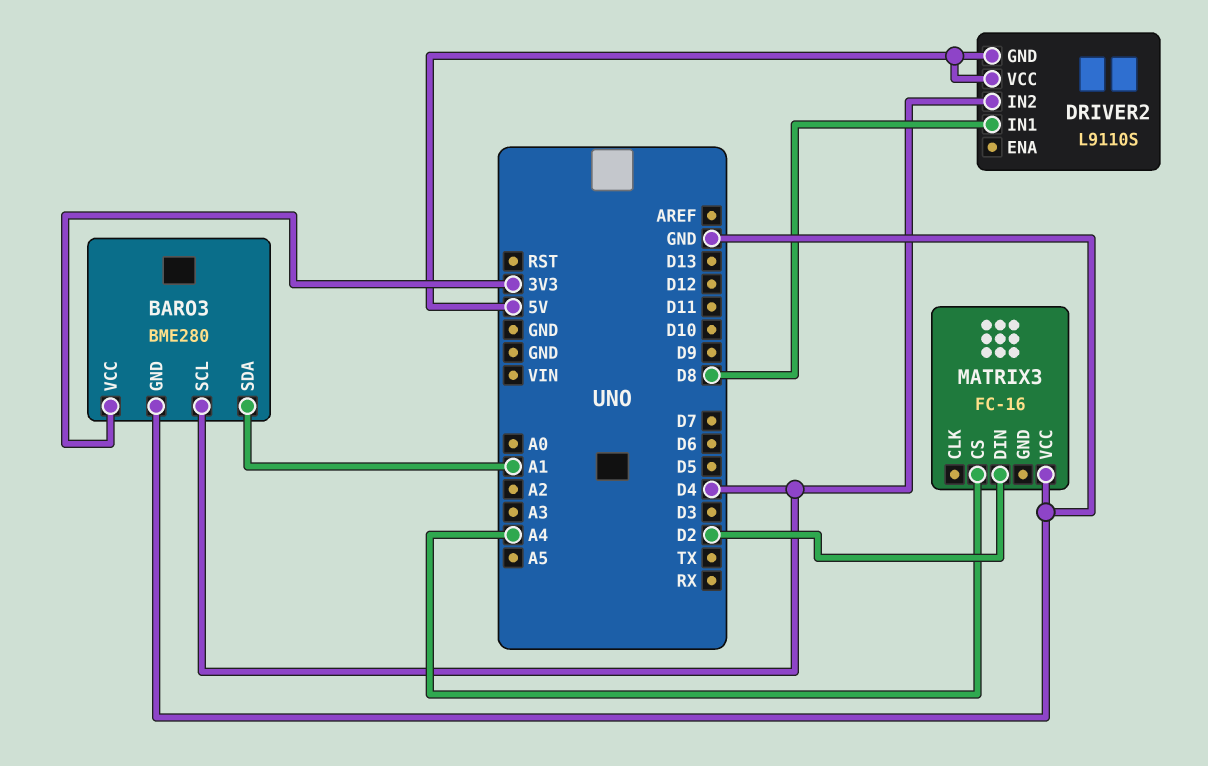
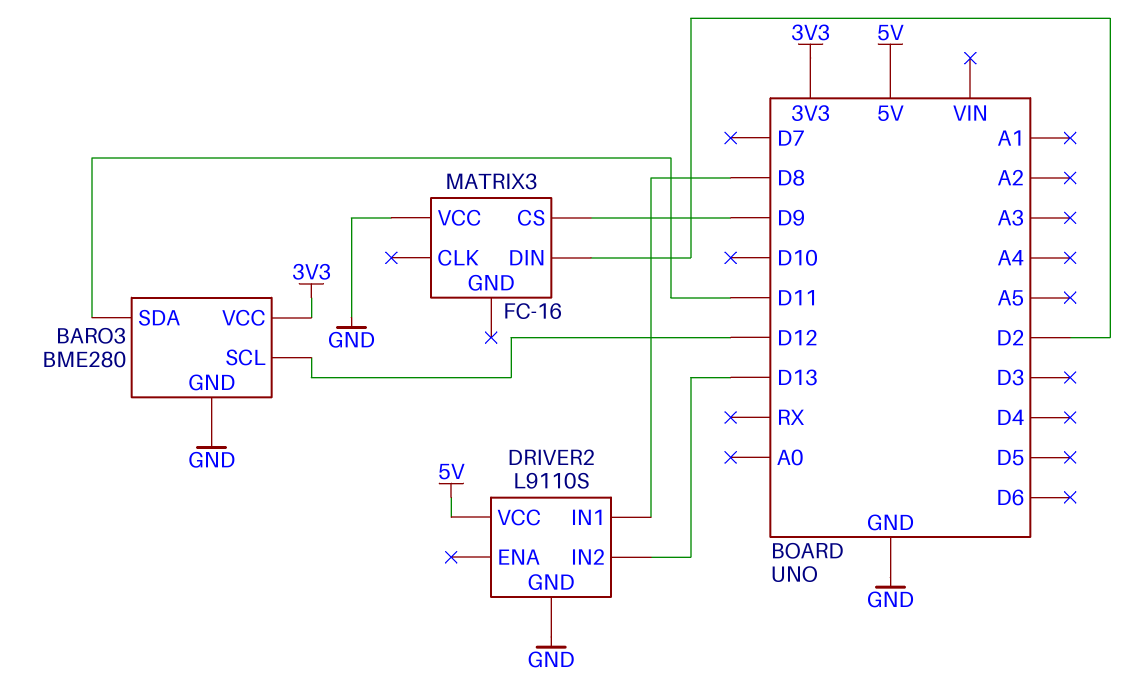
BARO3 pin SCL: D4 -> D12
BARO3 pin SDA: A1 -> D11
DRIVER2 pin GND: 5V -> GND
DRIVER2 pin IN2: D4 -> D13
MATRIX3 pin CS: A4 -> D9

